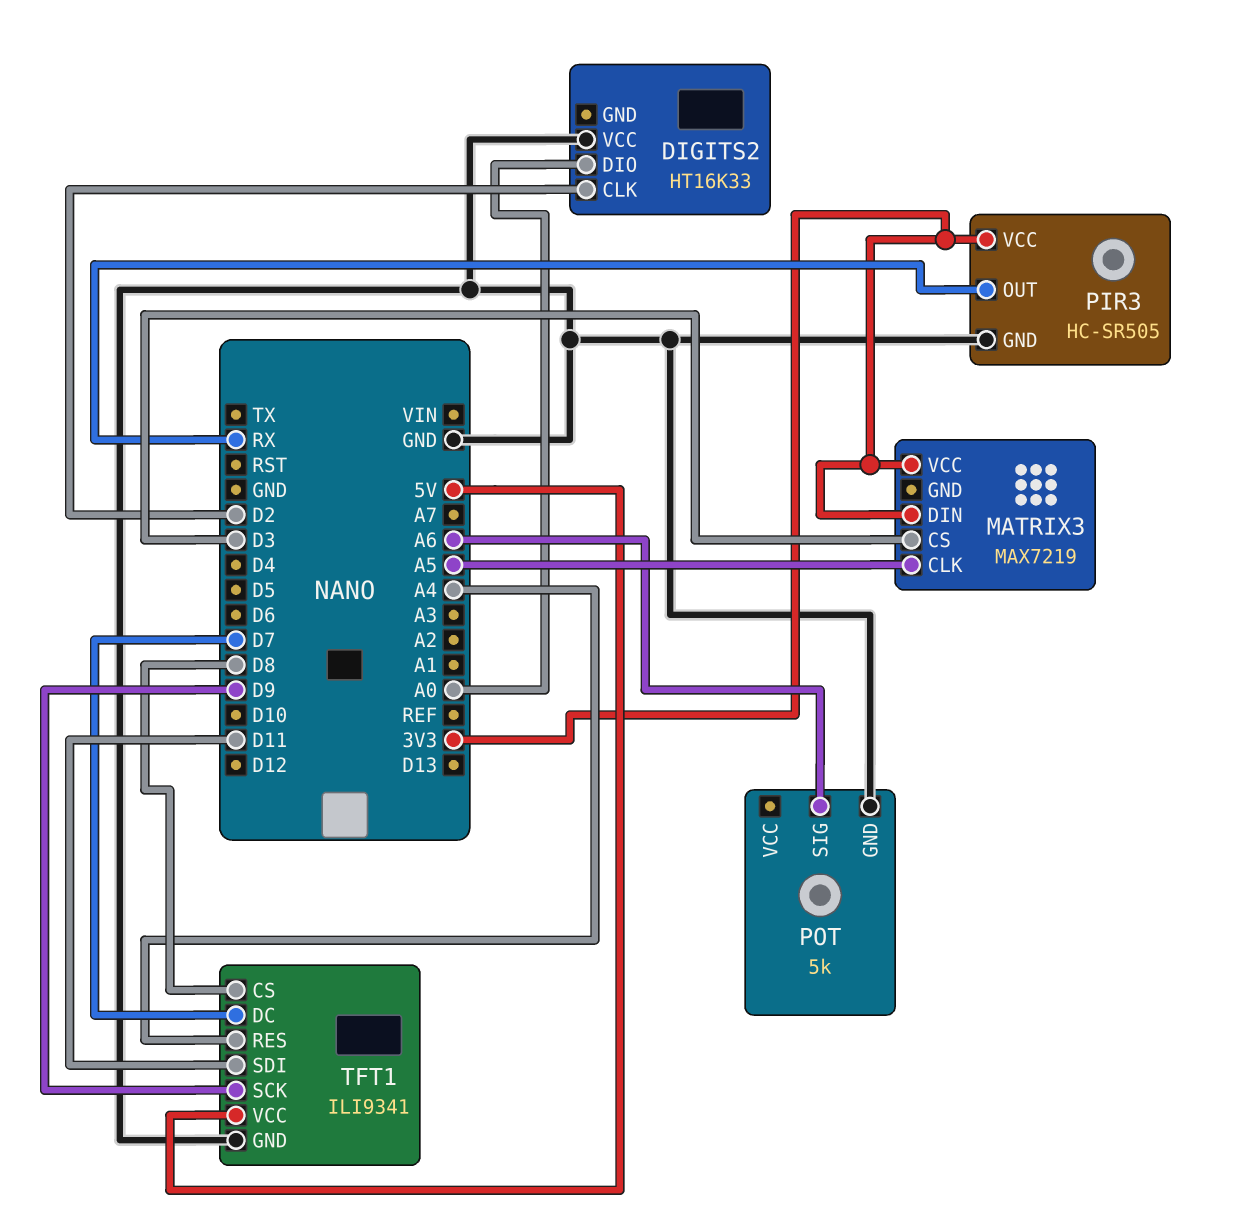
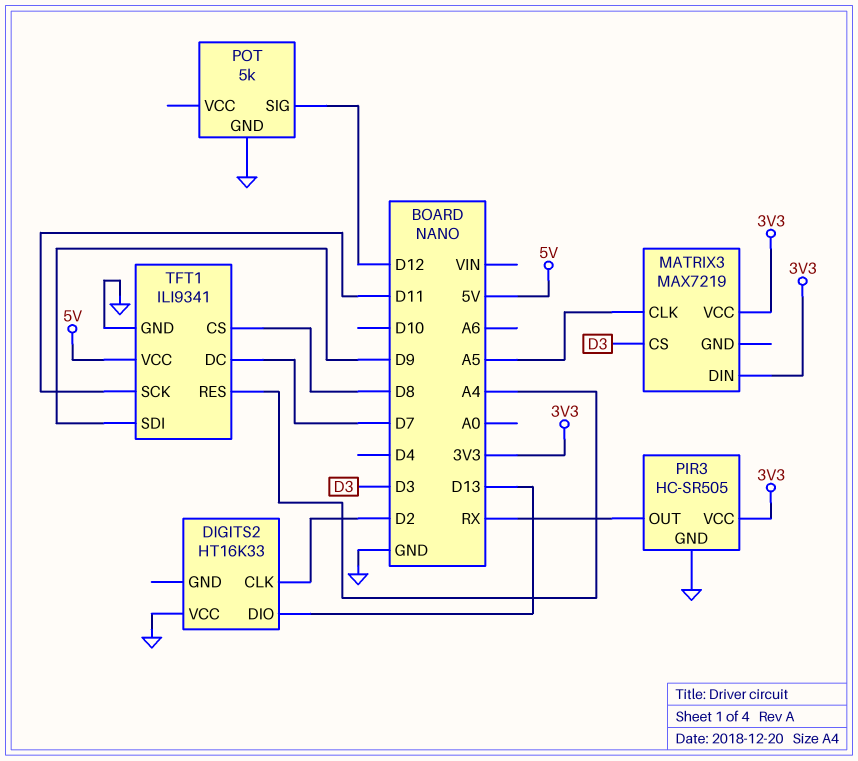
DIGITS2 pin DIO: A0 -> D13
POT pin SIG: A6 -> D12
TFT1 pin SCK: D9 -> D11
TFT1 pin SDI: D11 -> D9

